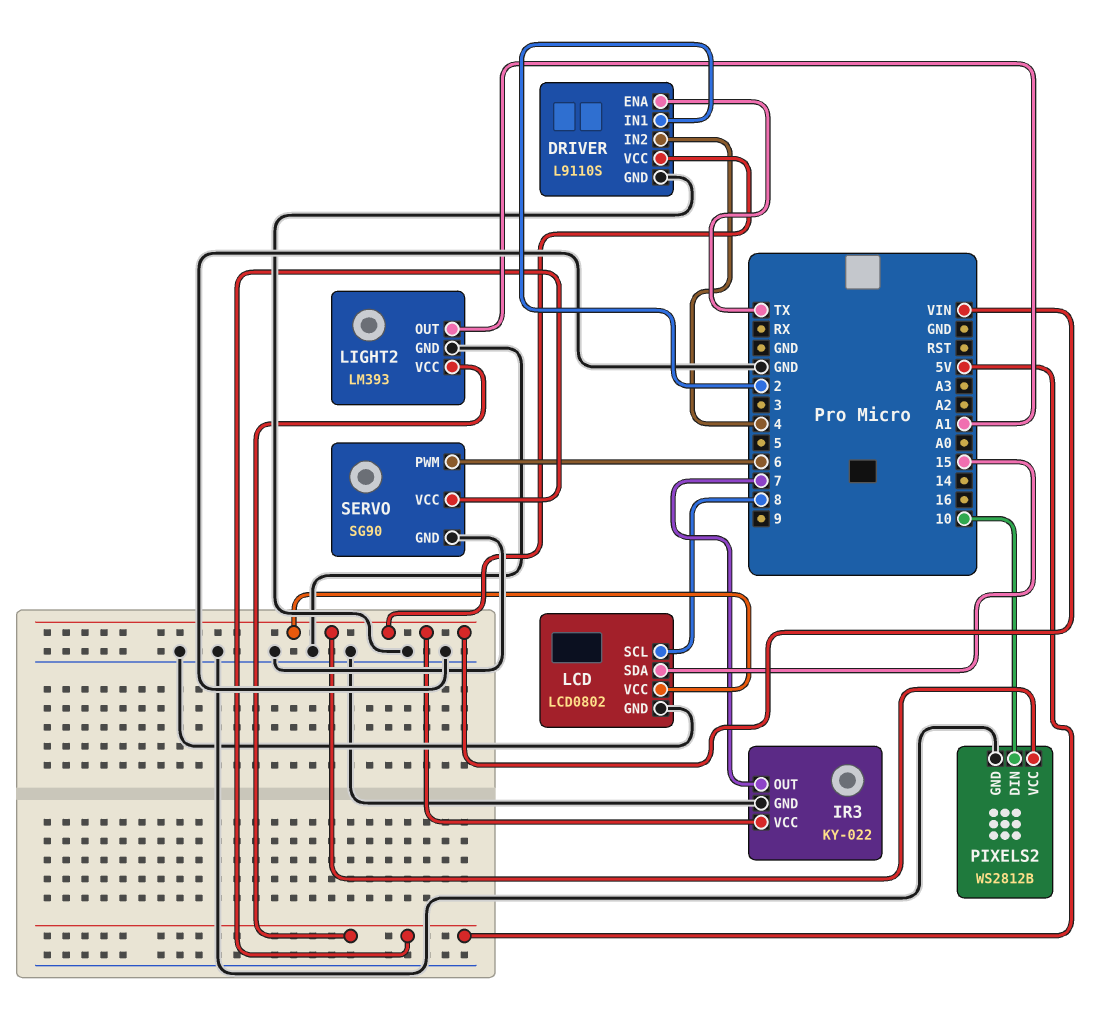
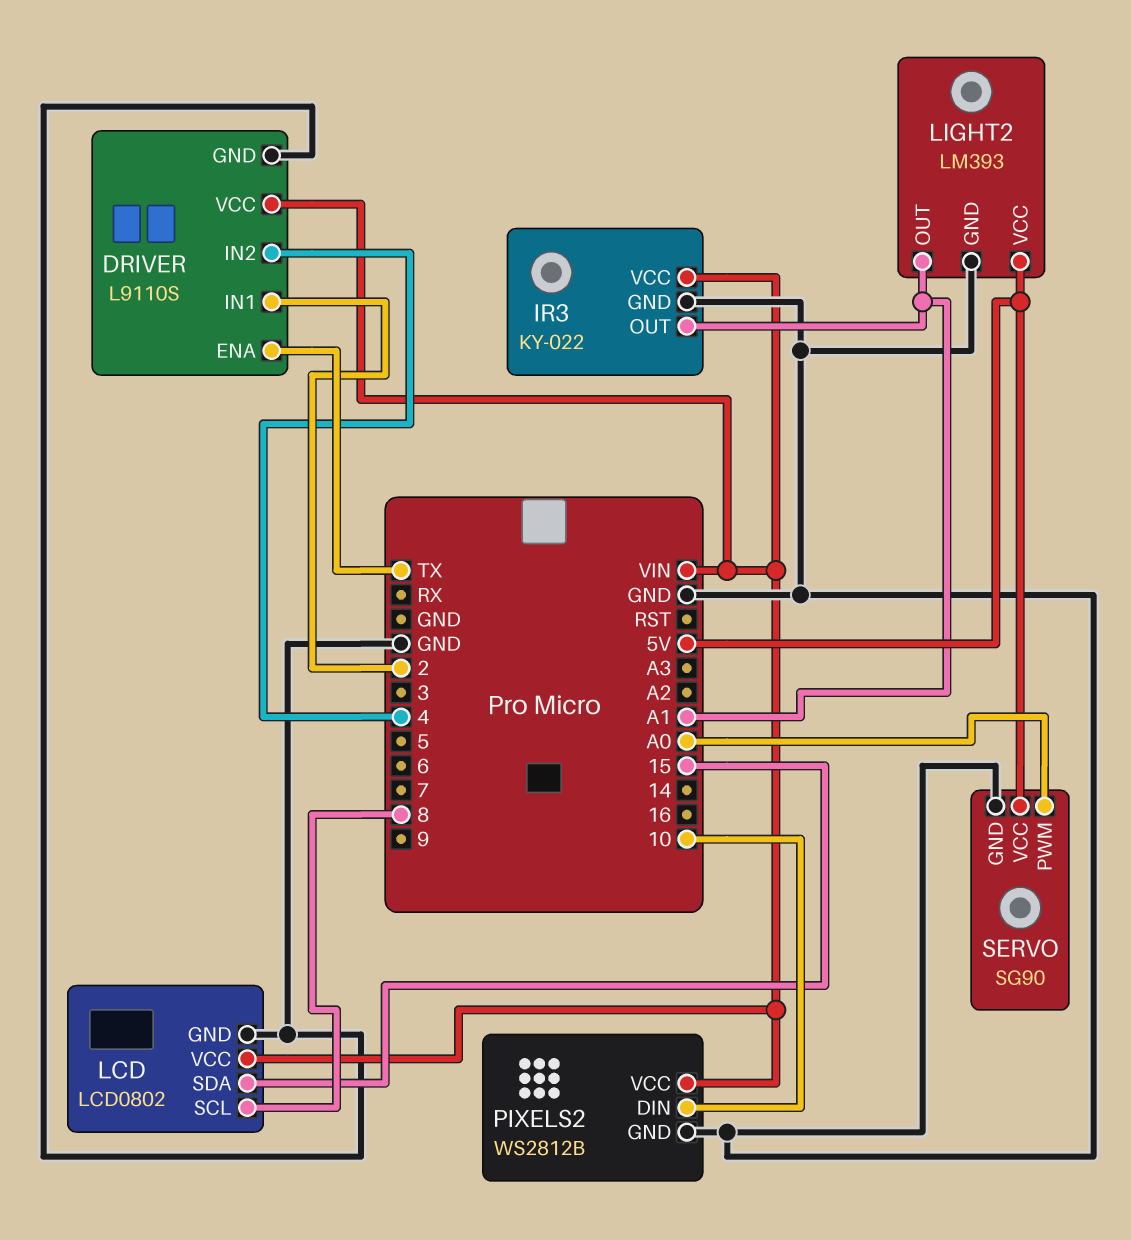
IR3 pin OUT: 7 -> A1
SERVO pin PWM: 6 -> A0

